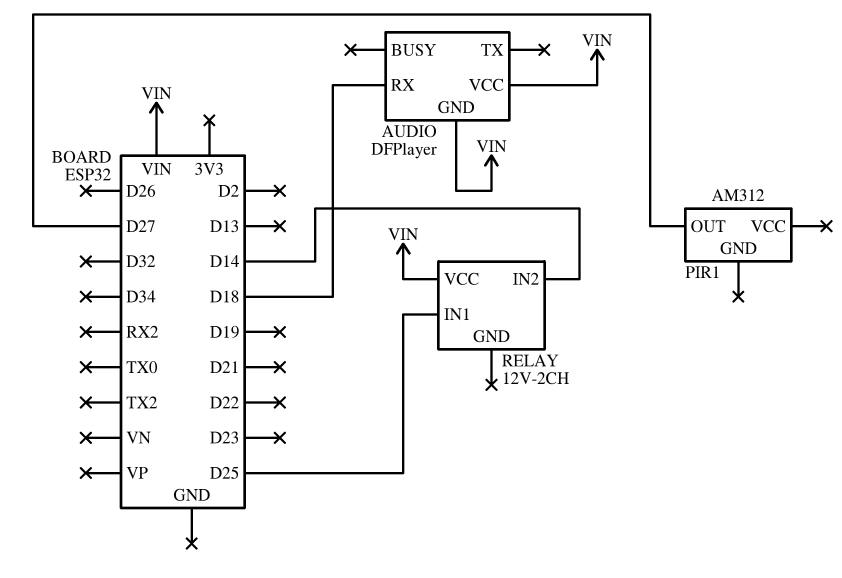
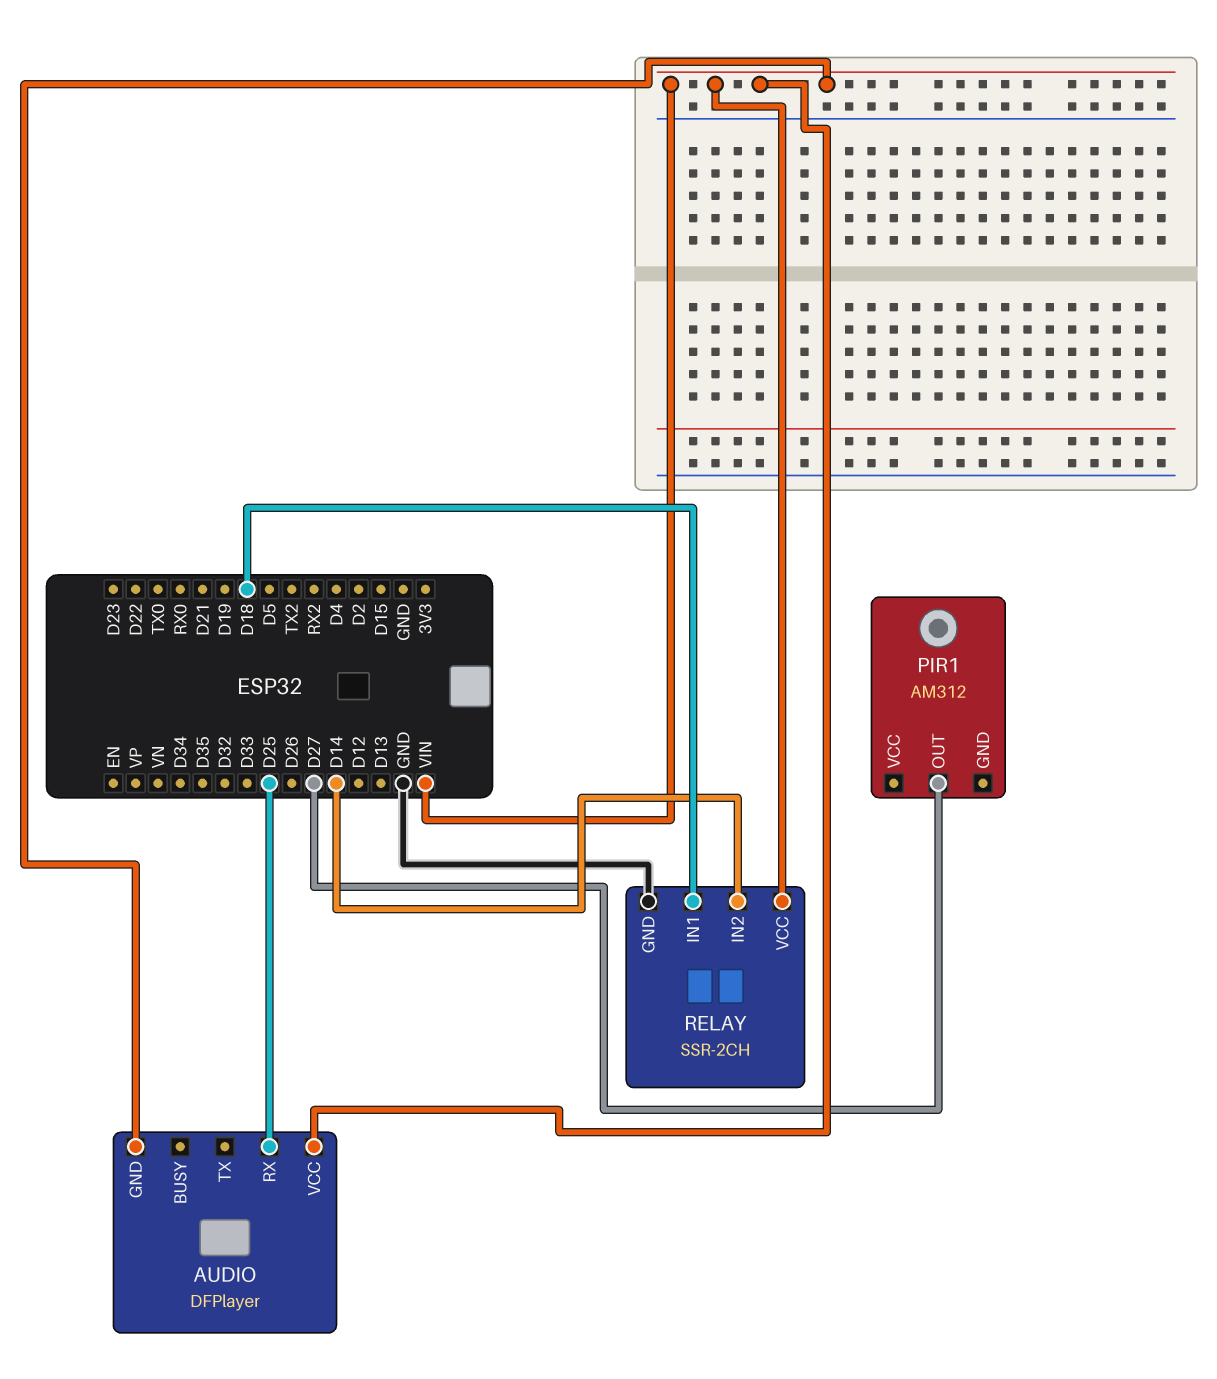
AUDIO pin RX: D18 -> D25
RELAY: 12V-2CH -> SSR-2CH
RELAY pin GND: none -> GND
RELAY pin IN1: D25 -> D18

